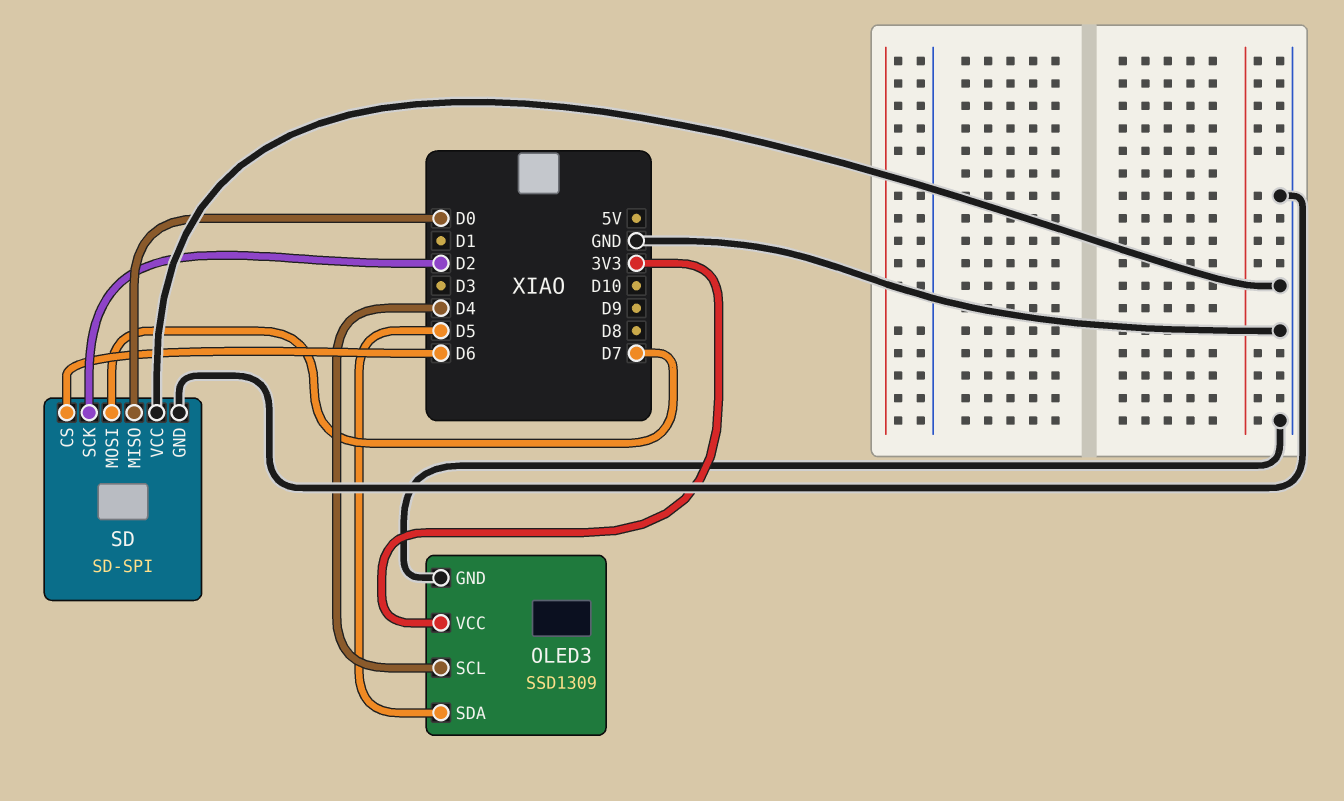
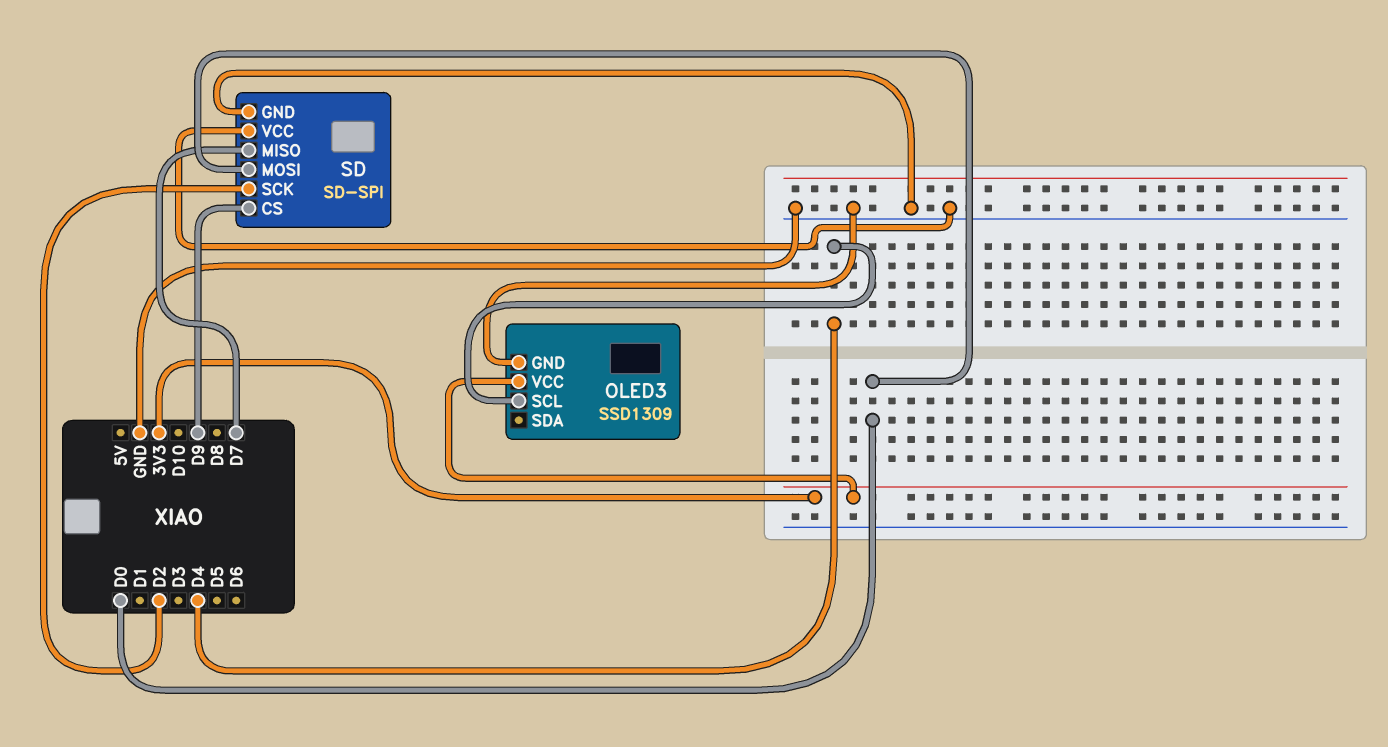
OLED3 pin SDA: D5 -> none
SD pin CS: D6 -> D9
SD pin MISO: D0 -> D7
SD pin MOSI: D7 -> D0

